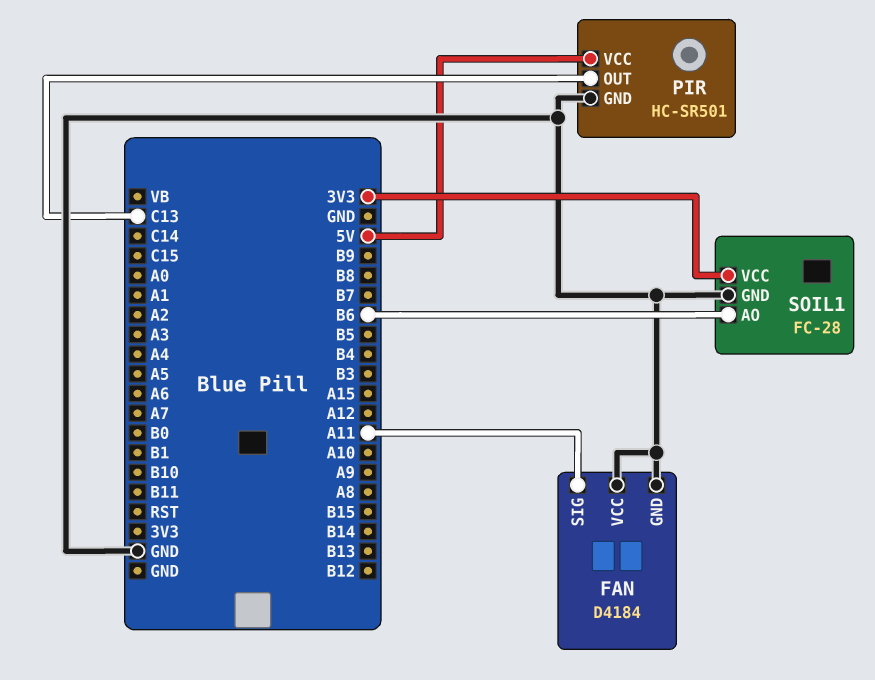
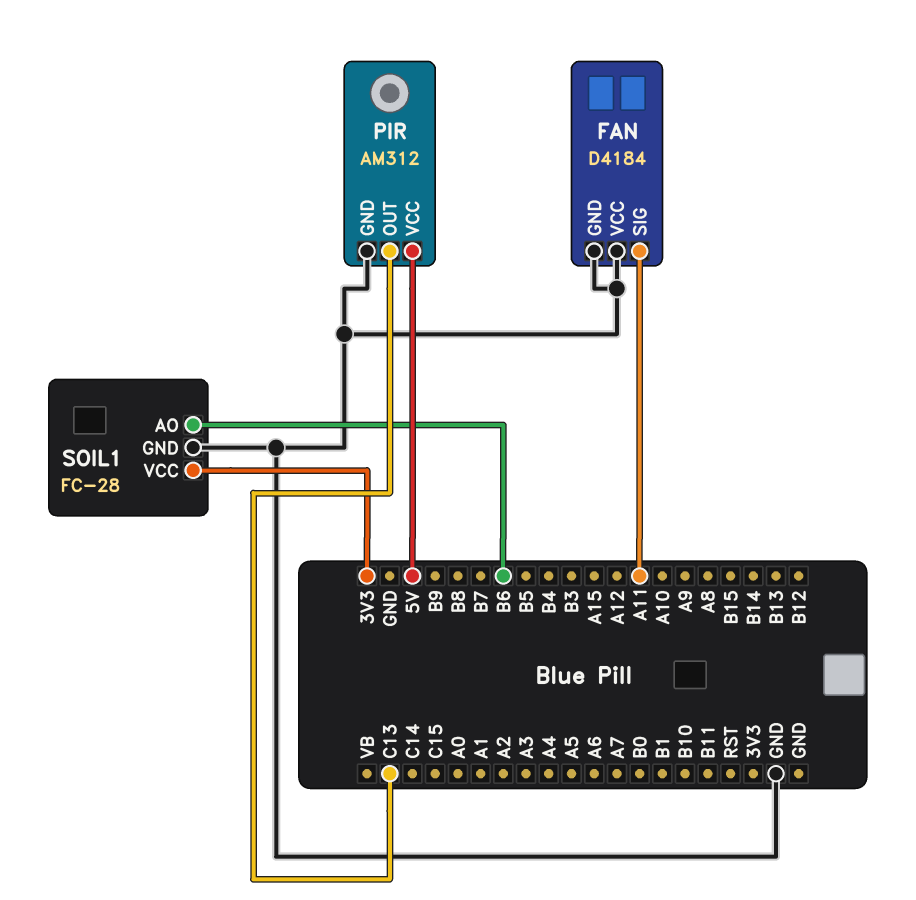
PIR: HC-SR501 -> AM312

